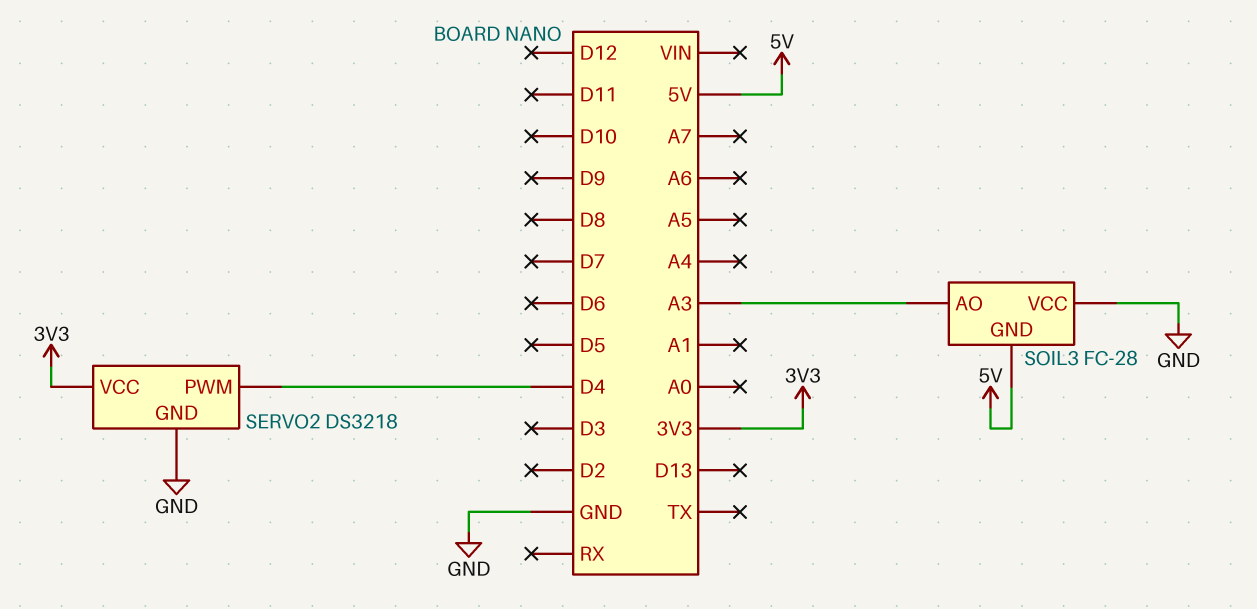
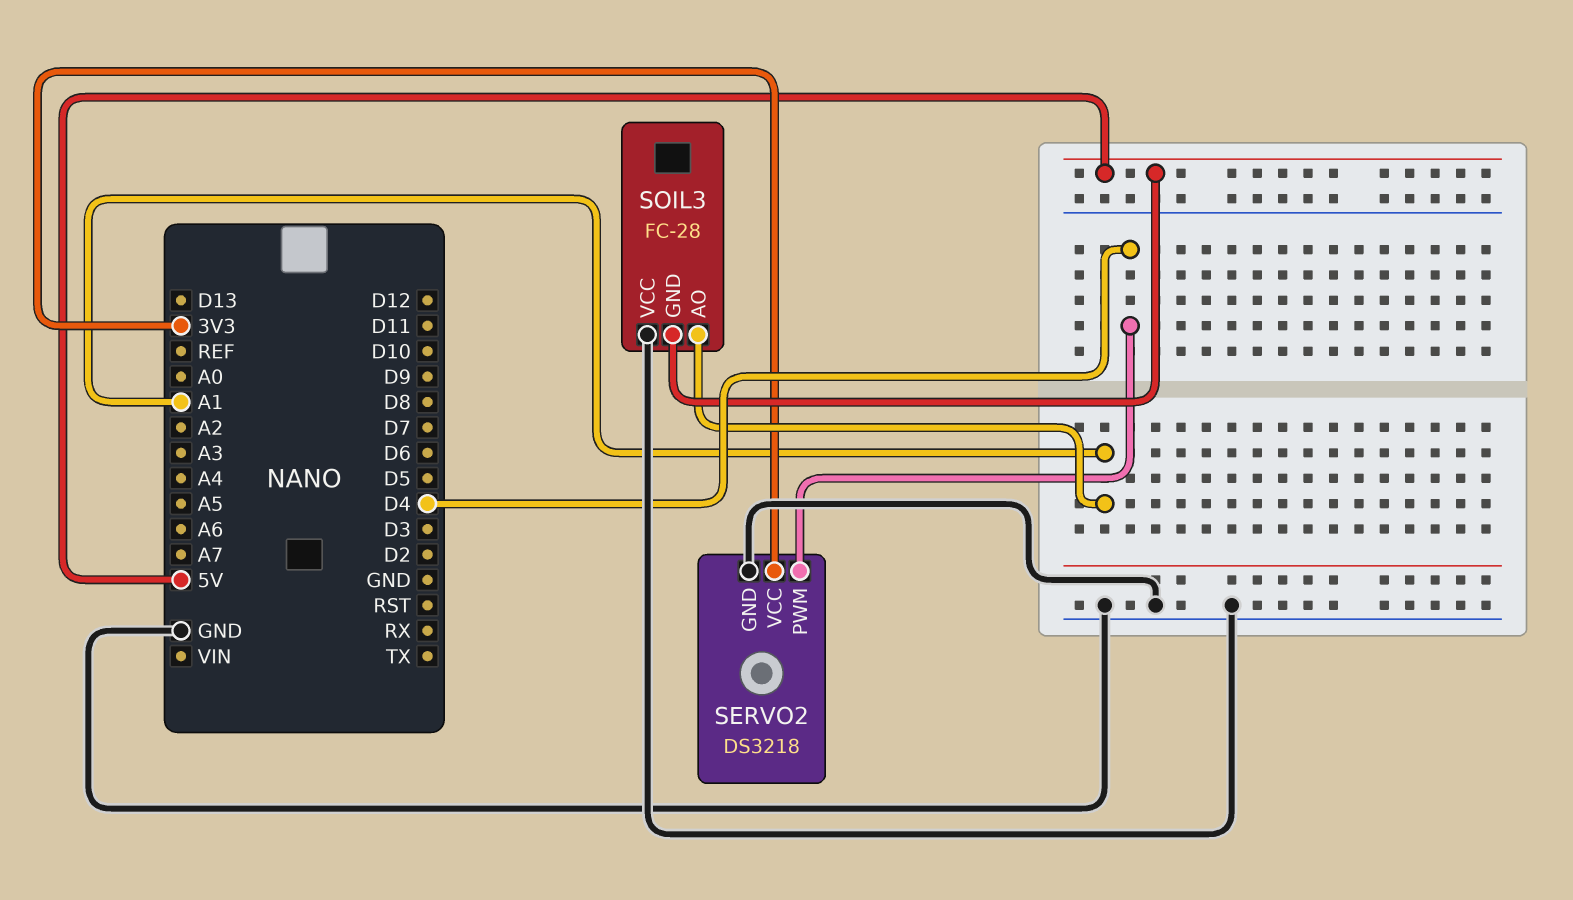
SOIL3 pin AO: A3 -> A1

